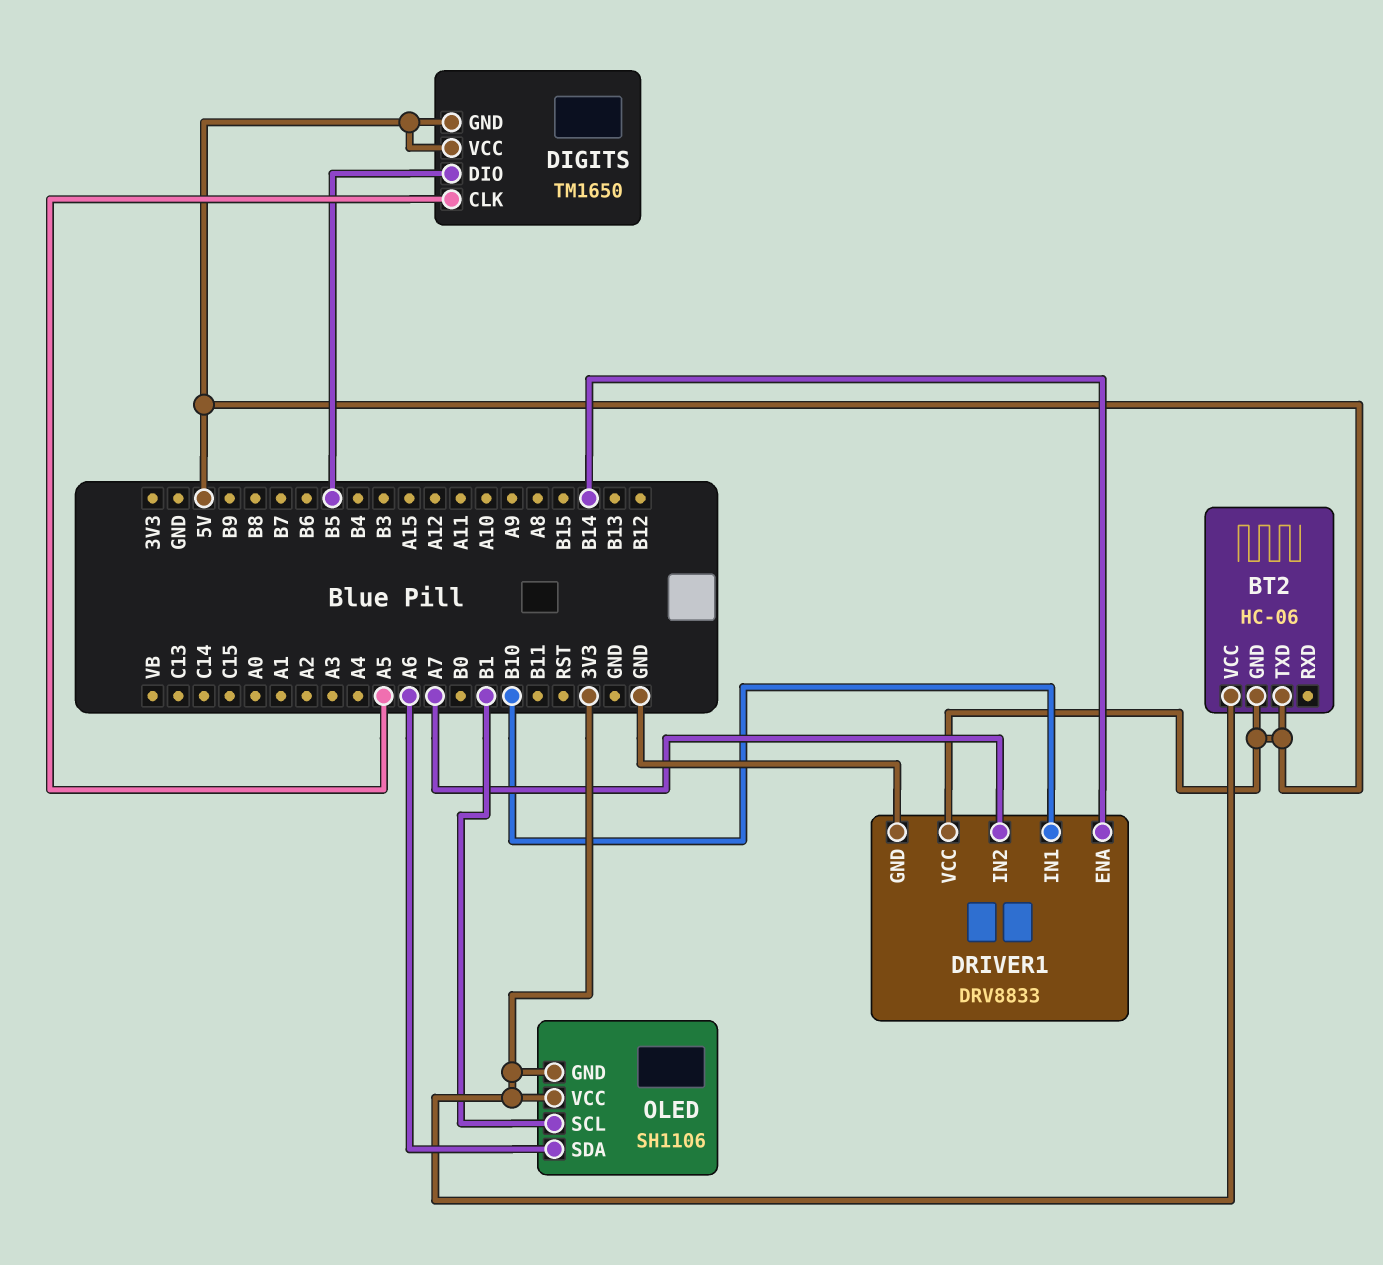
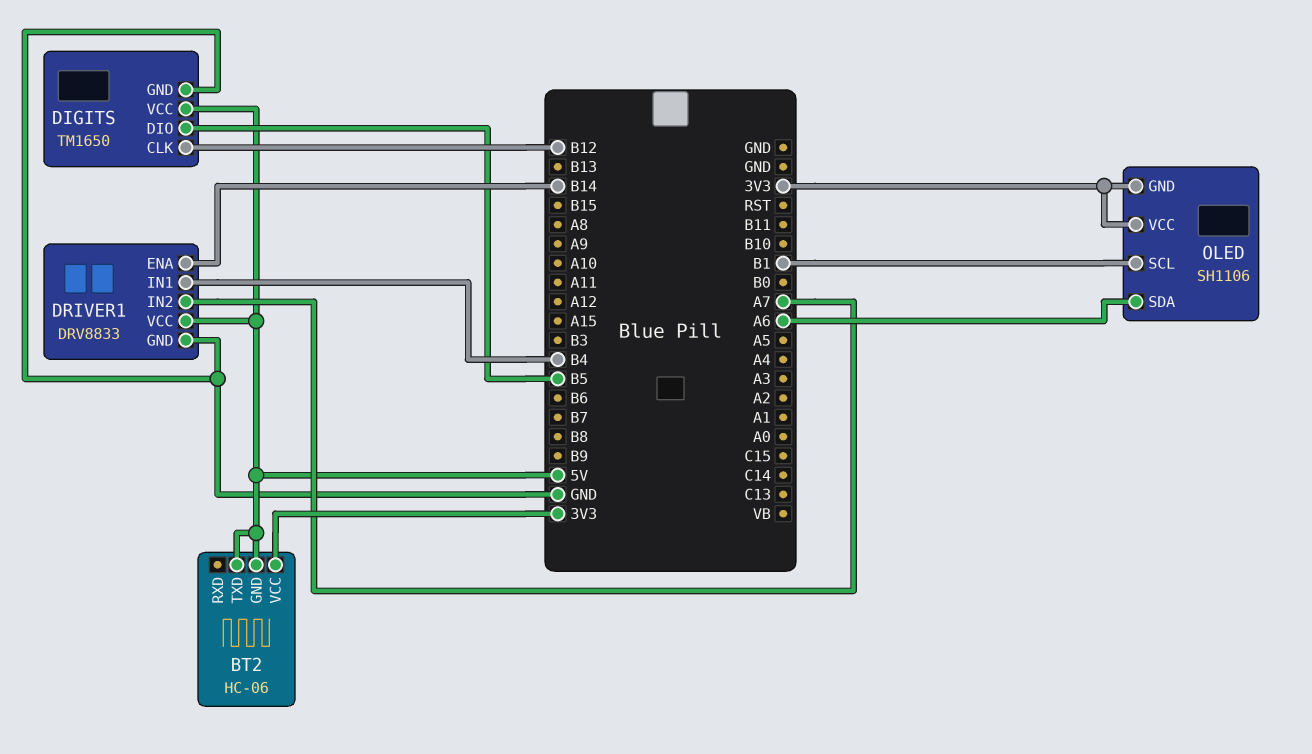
DIGITS pin CLK: A5 -> B12
DIGITS pin GND: 5V -> GND
DRIVER1 pin IN1: B10 -> B4

